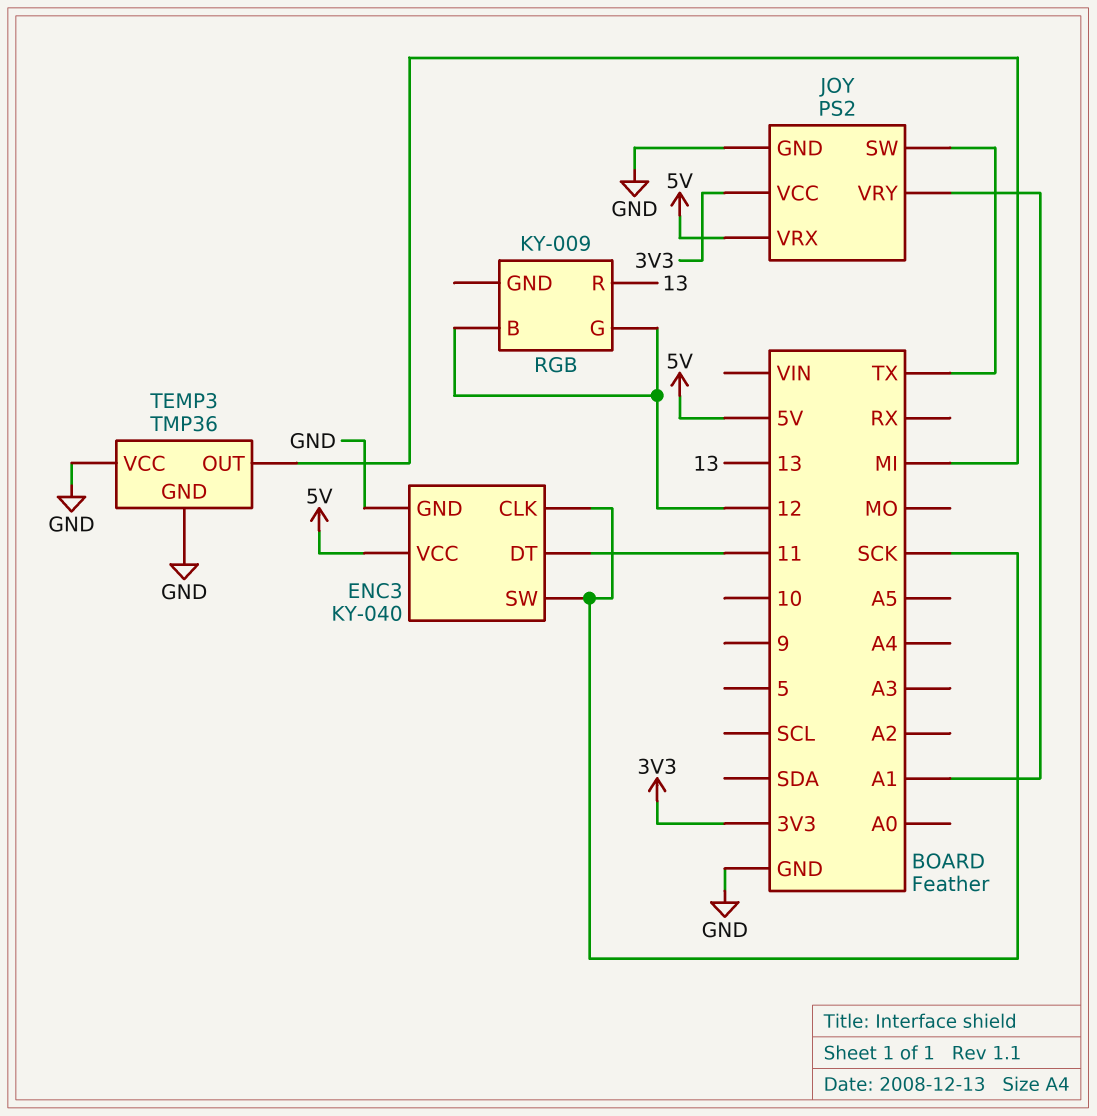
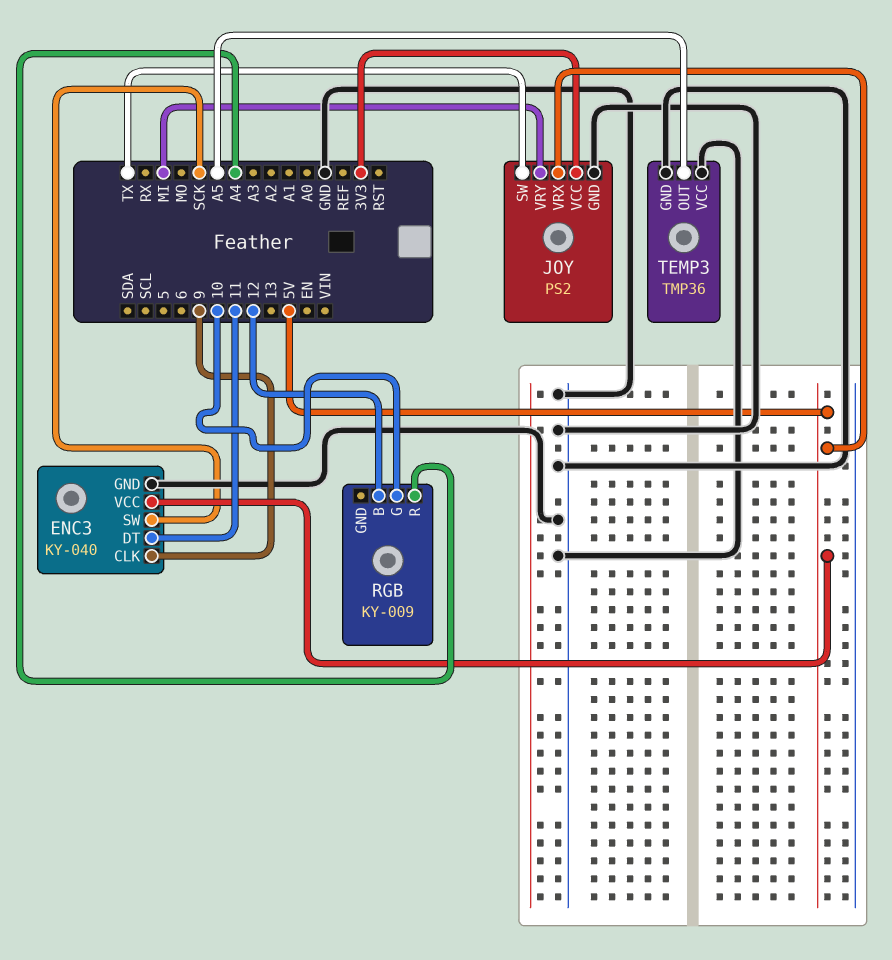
ENC3 pin CLK: SCK -> 9
JOY pin VRY: A1 -> MI
RGB pin G: 12 -> 10
RGB pin R: 13 -> A4
TEMP3 pin OUT: MI -> A5

